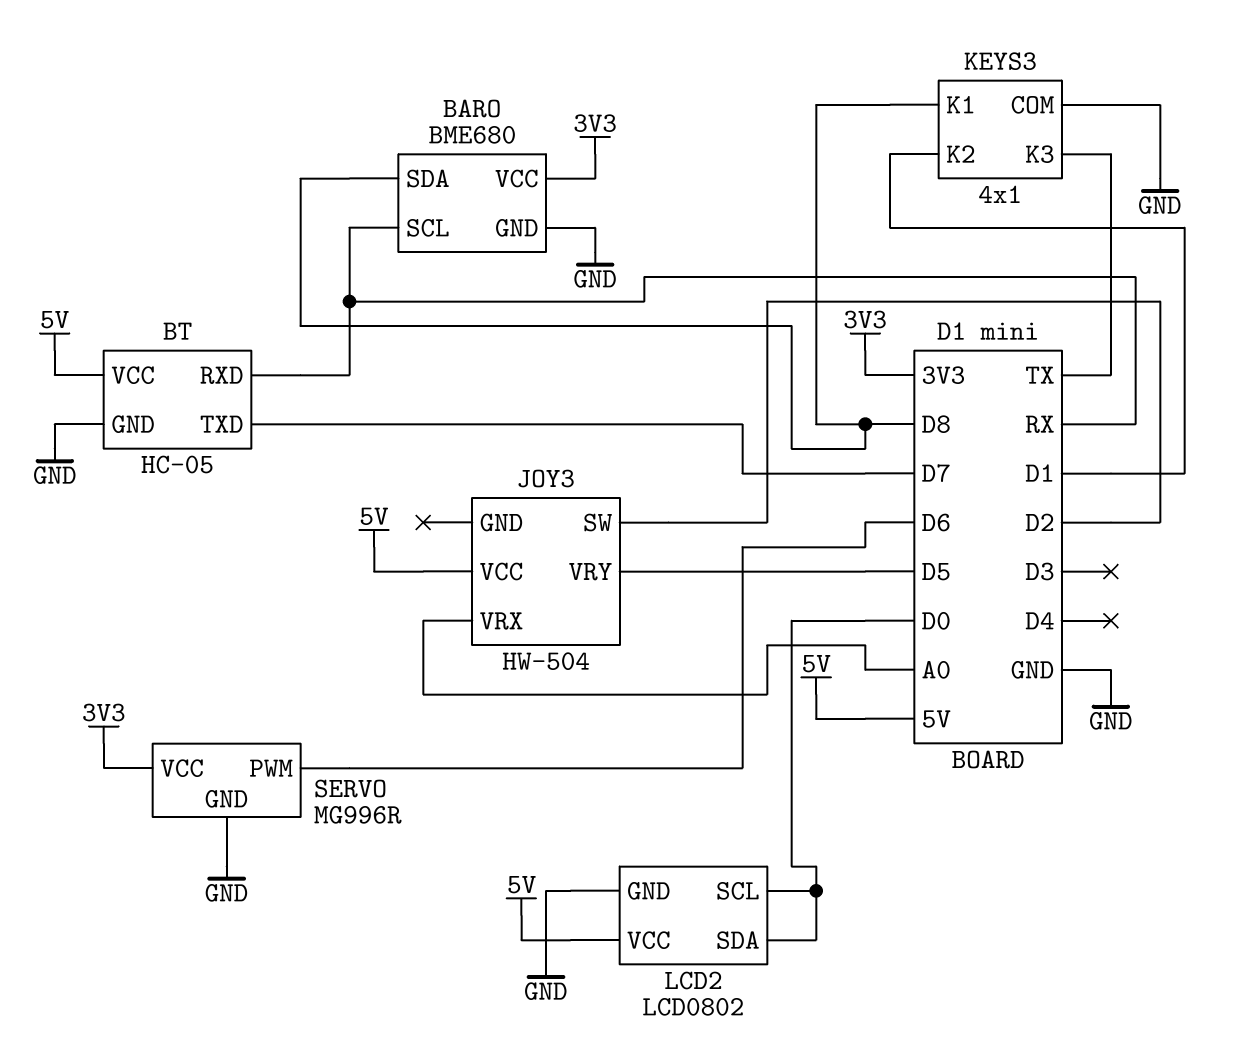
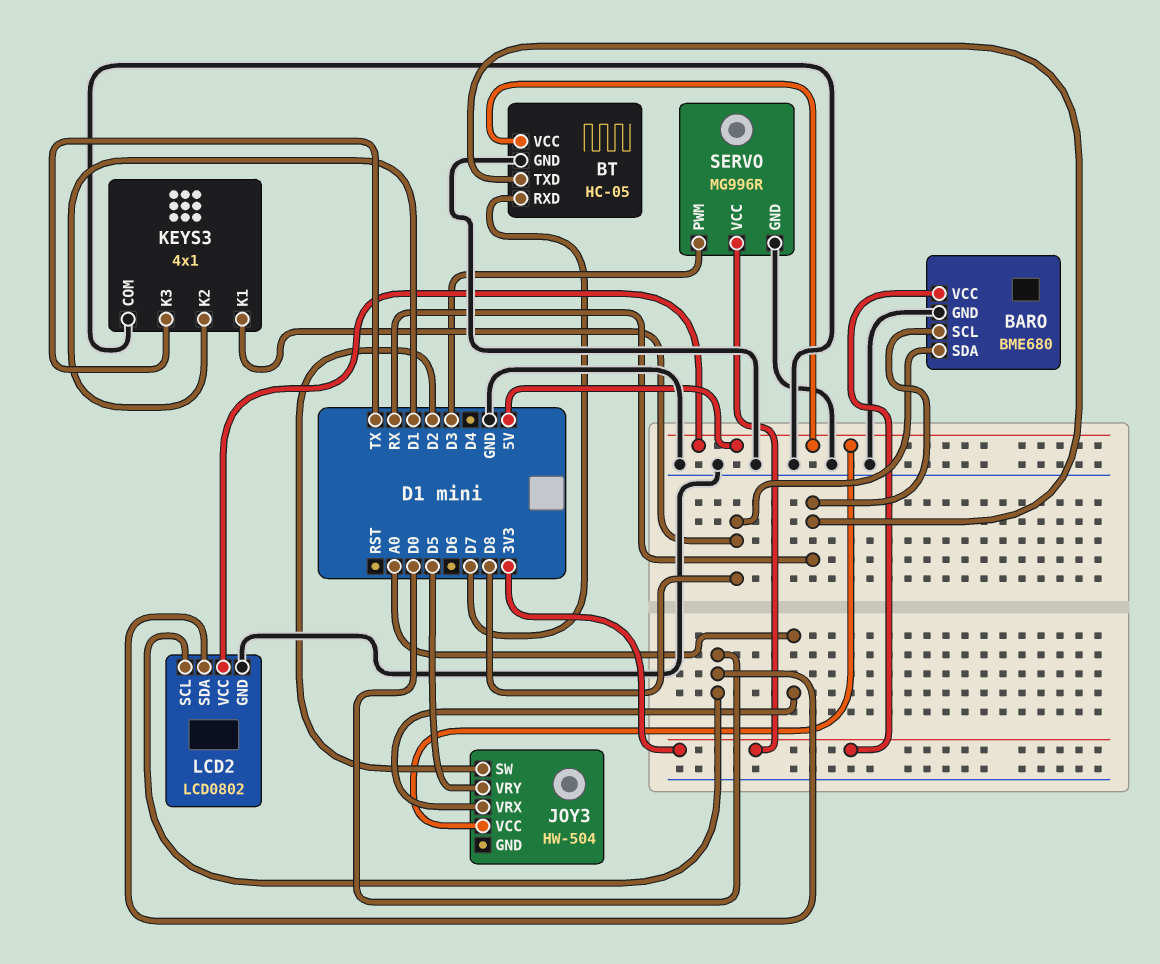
BT pin RXD: RX -> D7
BT pin TXD: D7 -> RX
SERVO pin PWM: D6 -> D3

